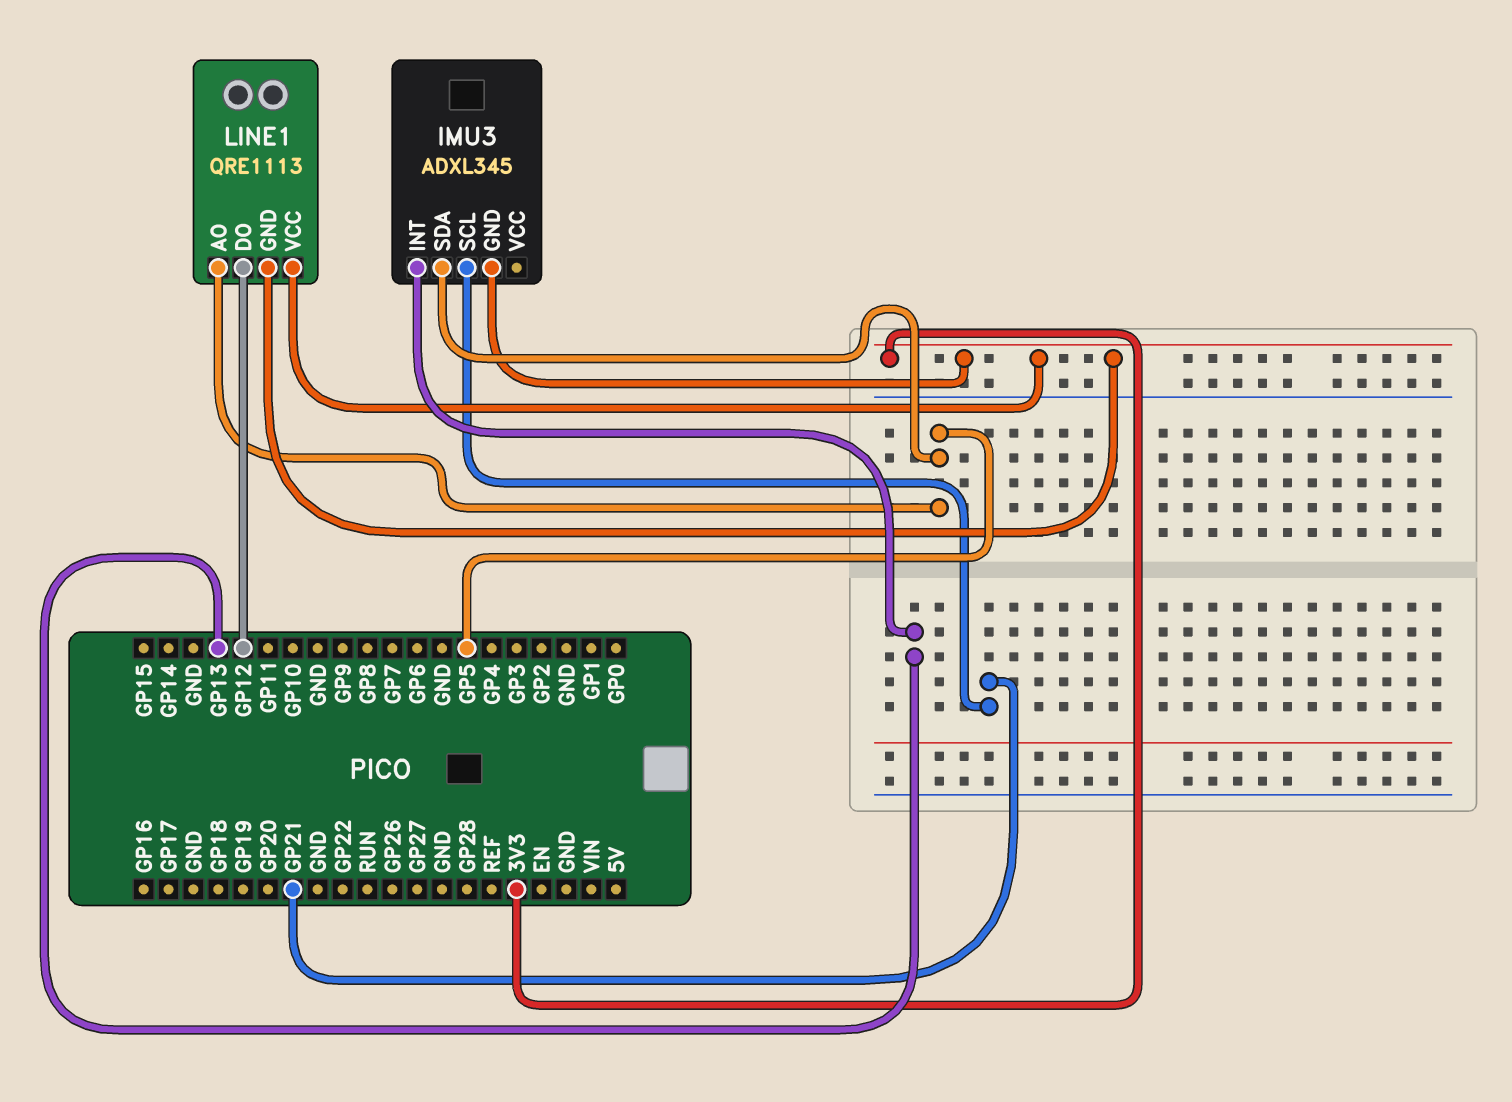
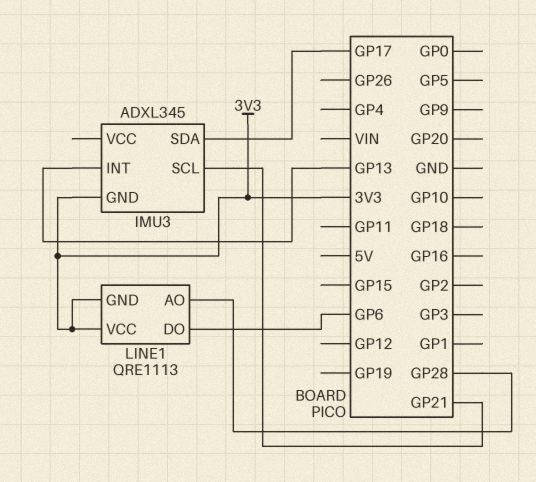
IMU3 pin SDA: GP5 -> GP17
LINE1 pin AO: GP5 -> GP28
LINE1 pin DO: GP12 -> GP6

